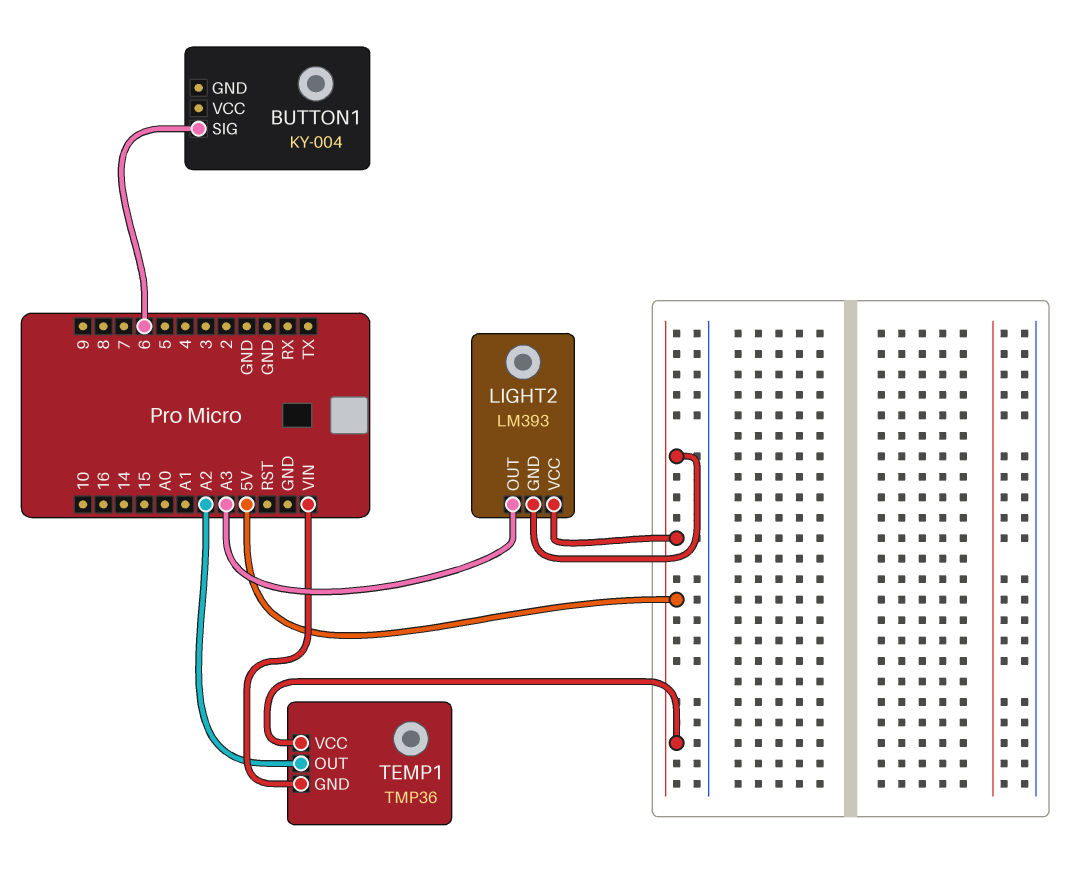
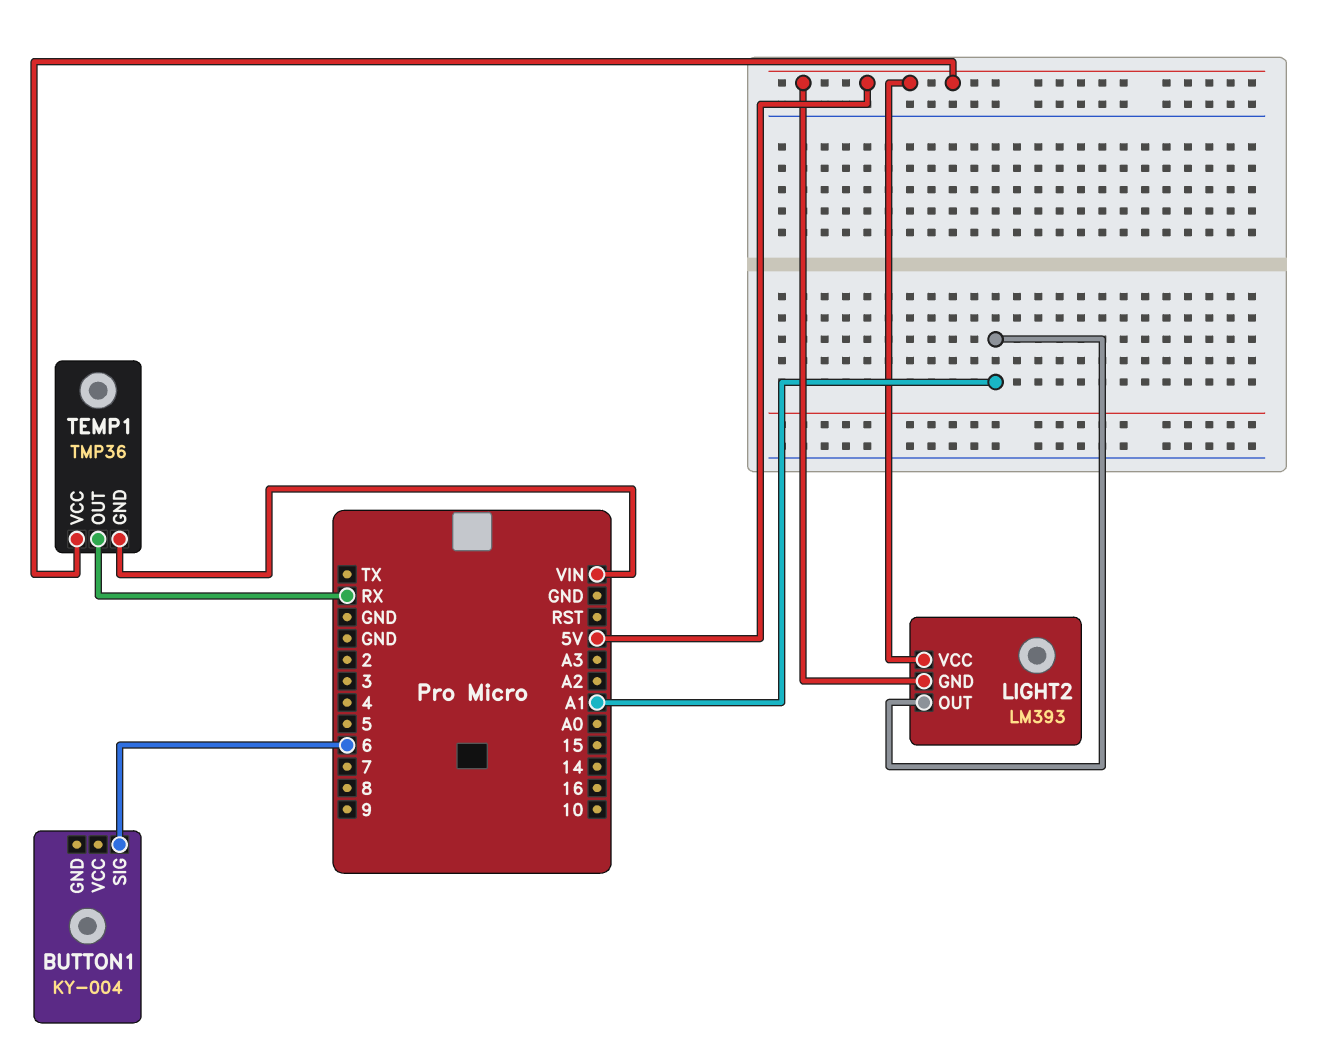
LIGHT2 pin OUT: A3 -> A1
TEMP1 pin OUT: A2 -> RX

